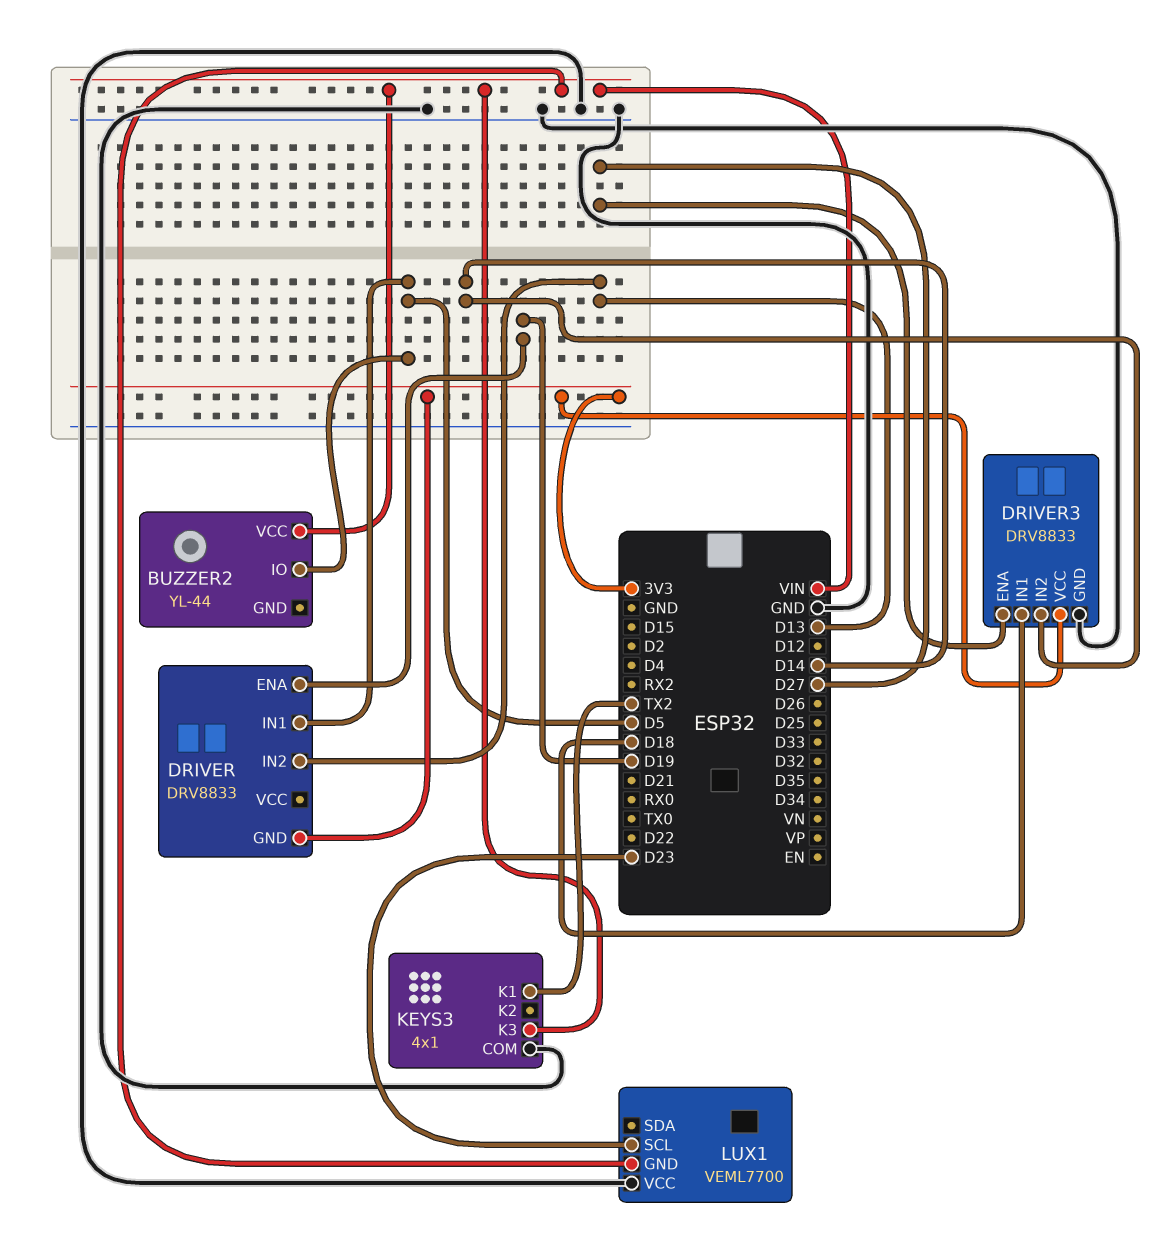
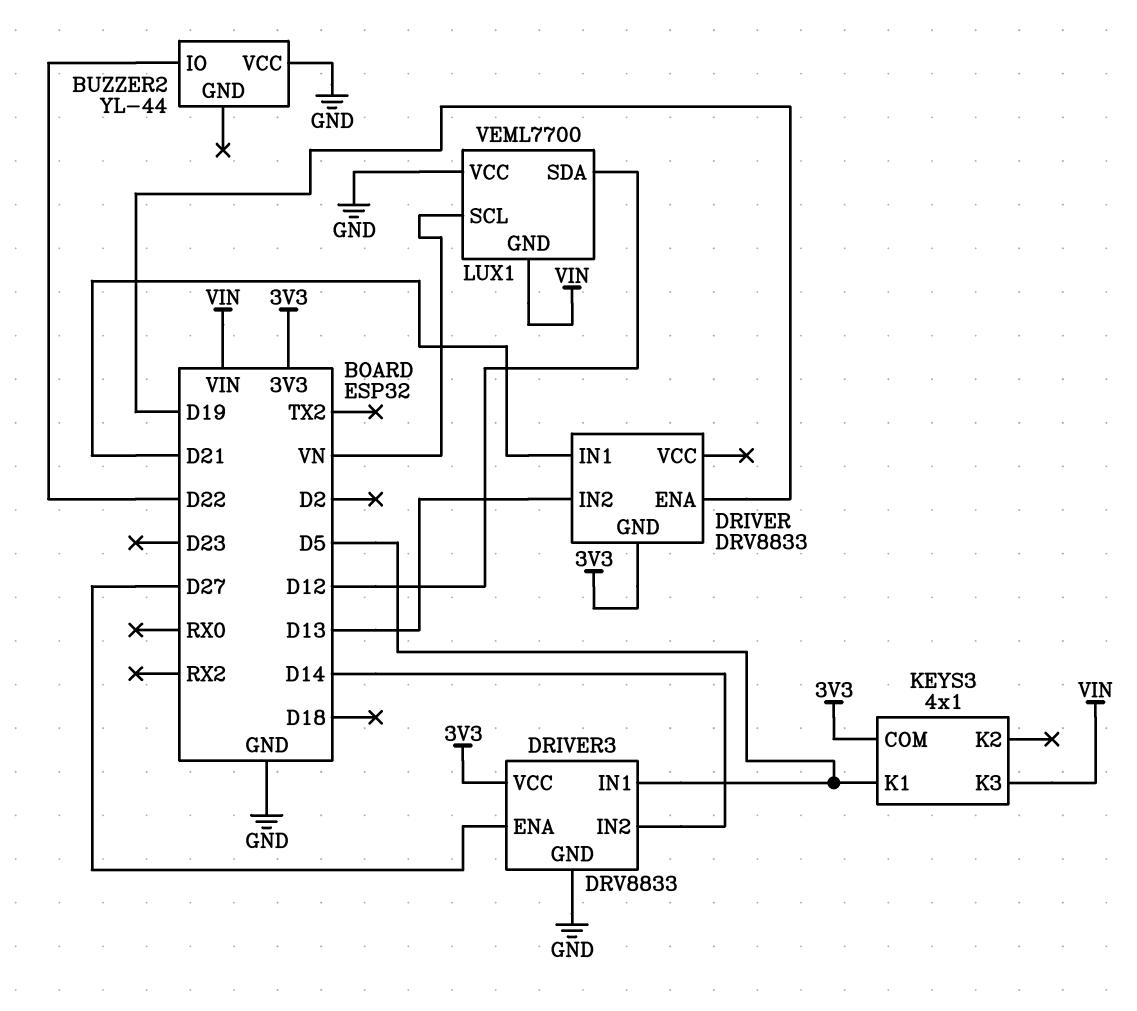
BUZZER2 pin IO: D5 -> D22
BUZZER2 pin VCC: VIN -> GND
DRIVER pin IN1: D5 -> D21
DRIVER3 pin IN1: D18 -> D5
KEYS3 pin COM: GND -> 3V3
KEYS3 pin K1: TX2 -> D5
LUX1 pin SCL: D23 -> VN
LUX1 pin SDA: none -> D12

